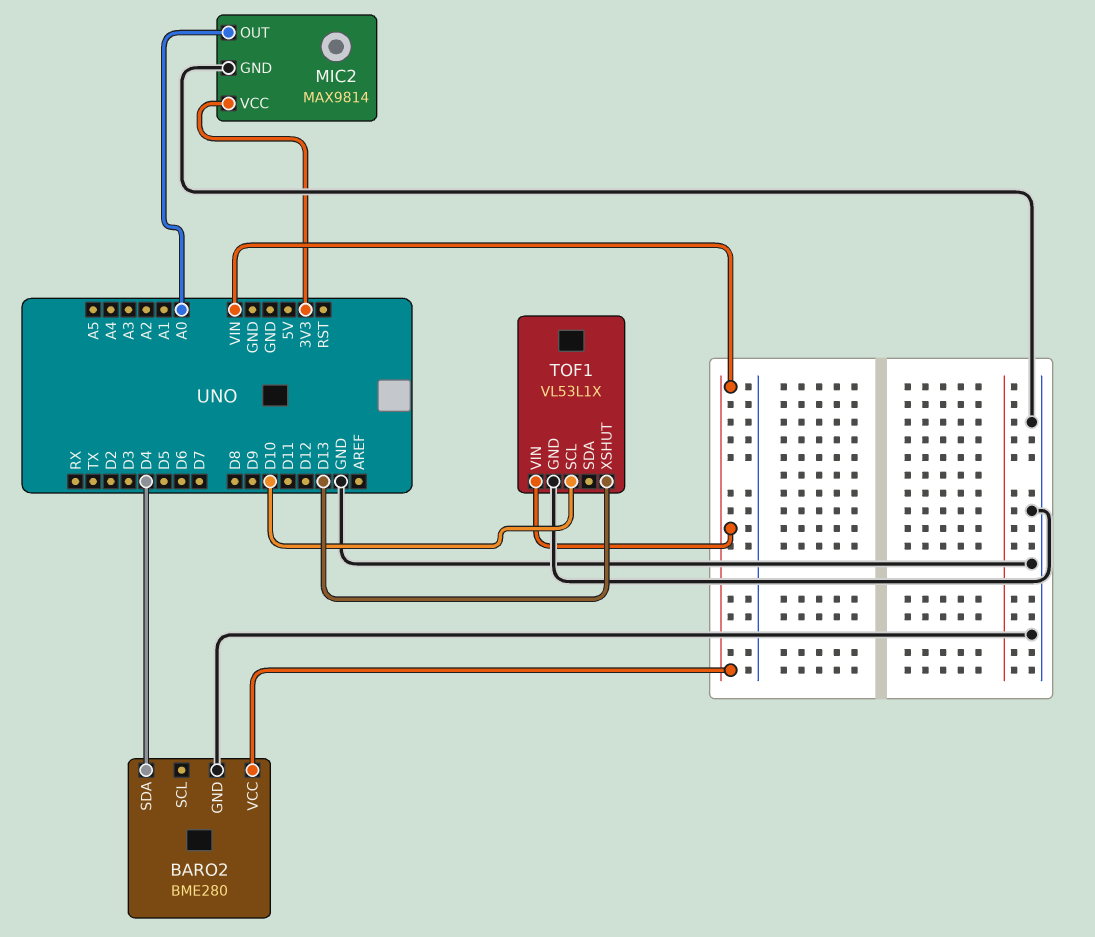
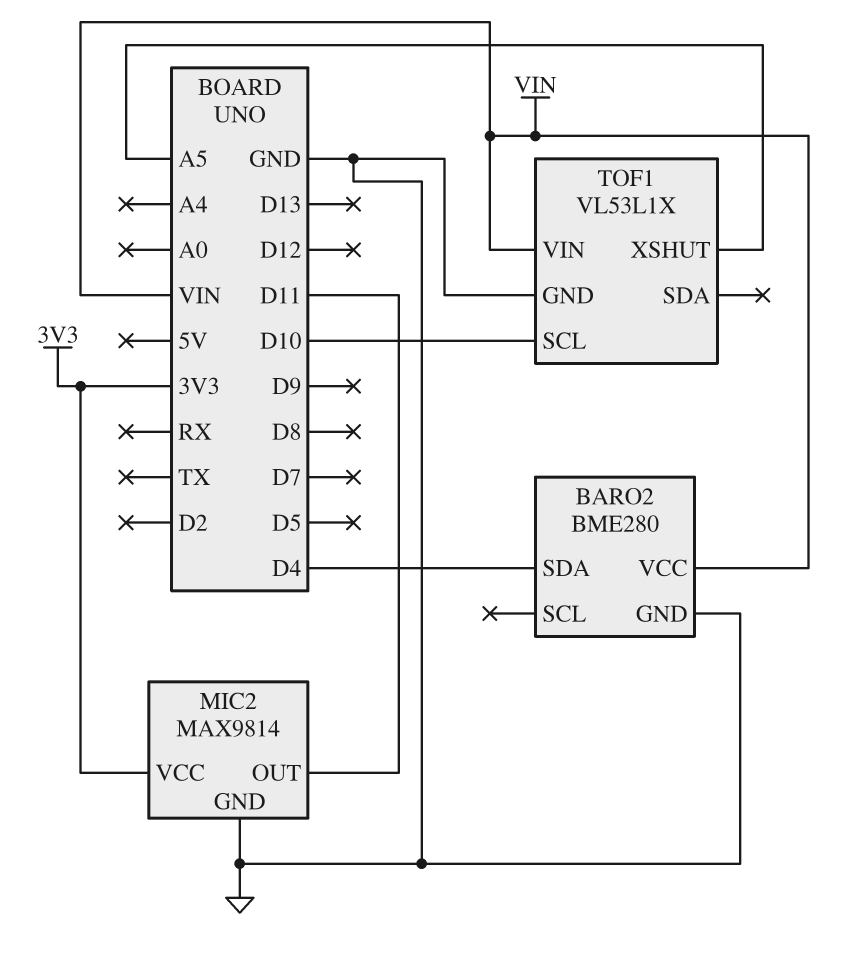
MIC2 pin OUT: A0 -> D11
TOF1 pin XSHUT: D13 -> A5

